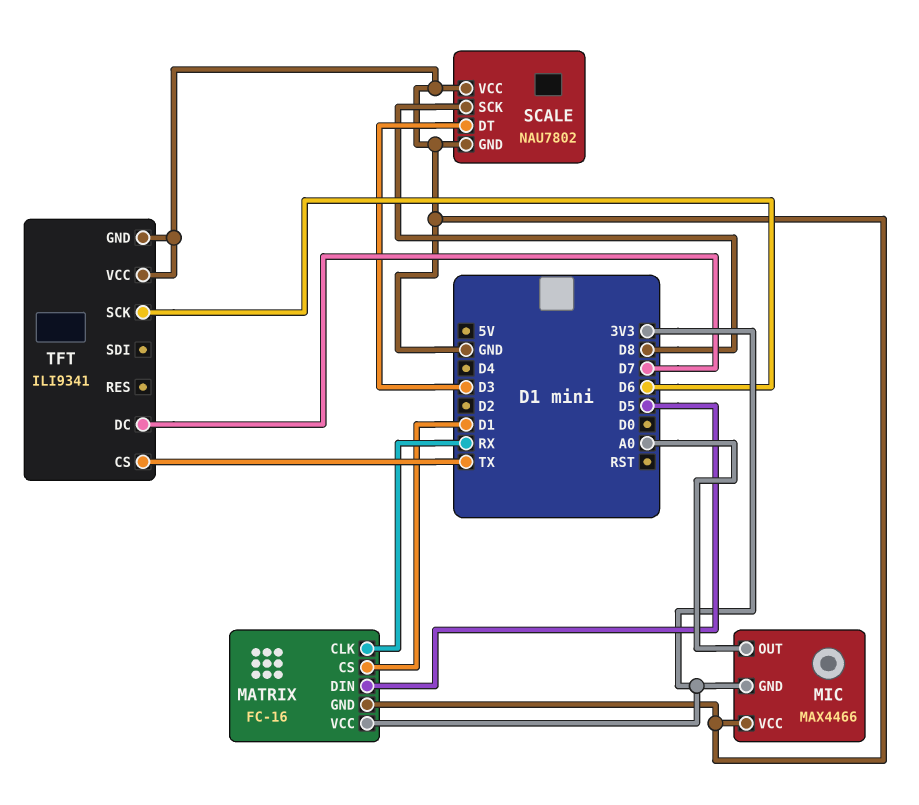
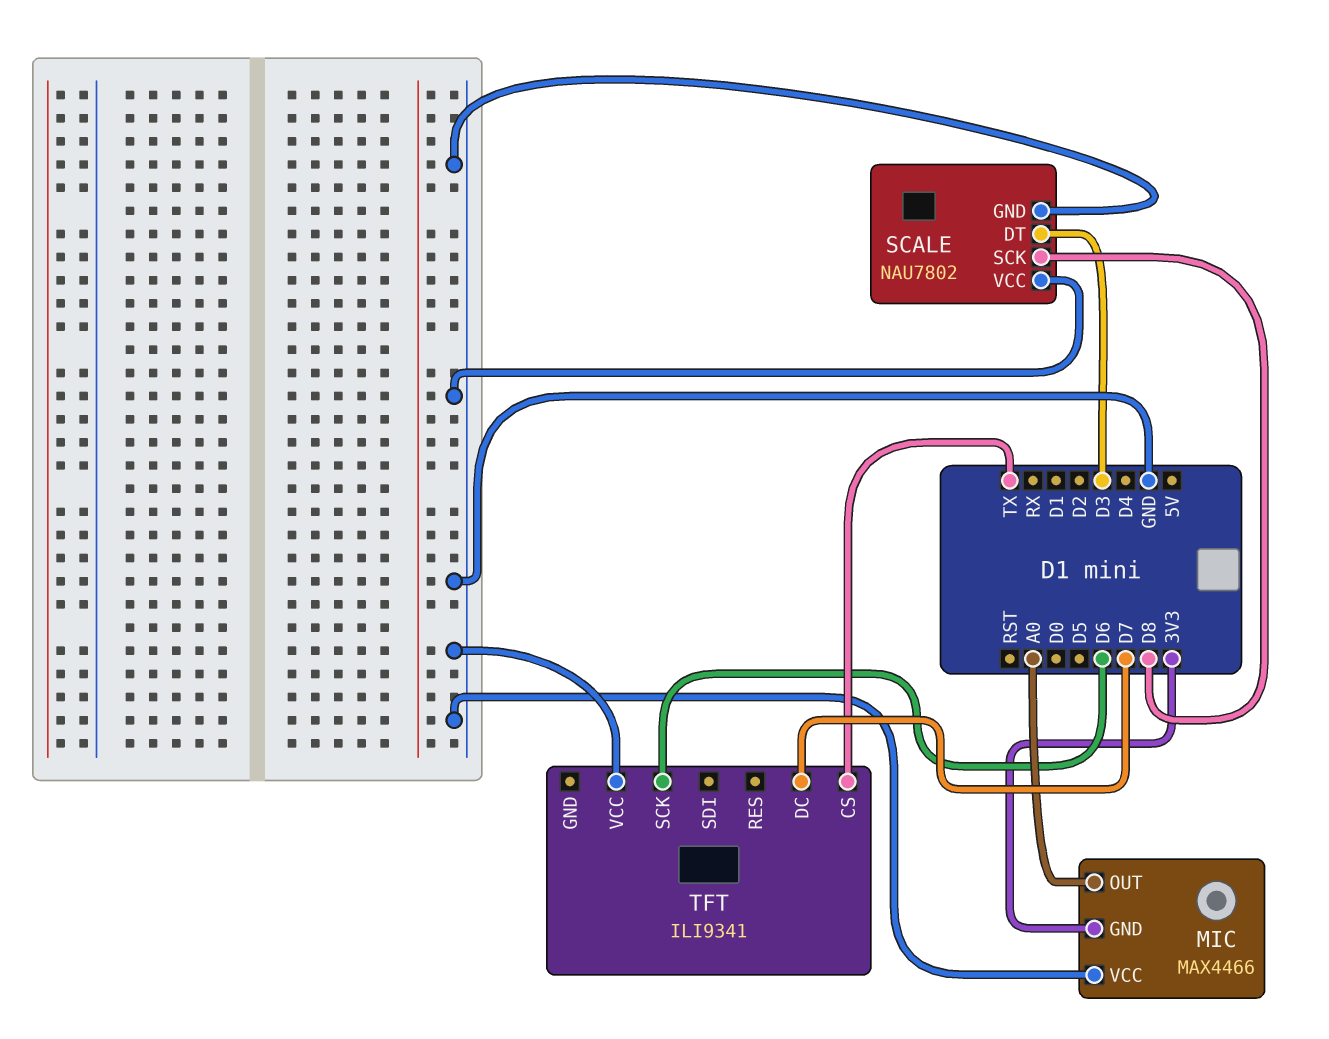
MATRIX: FC-16 -> none
MATRIX pin CLK: RX -> none
MATRIX pin CS: D1 -> none
MATRIX pin DIN: D5 -> none
MATRIX pin GND: GND -> none
MATRIX pin VCC: 3V3 -> none
TFT pin GND: GND -> none

